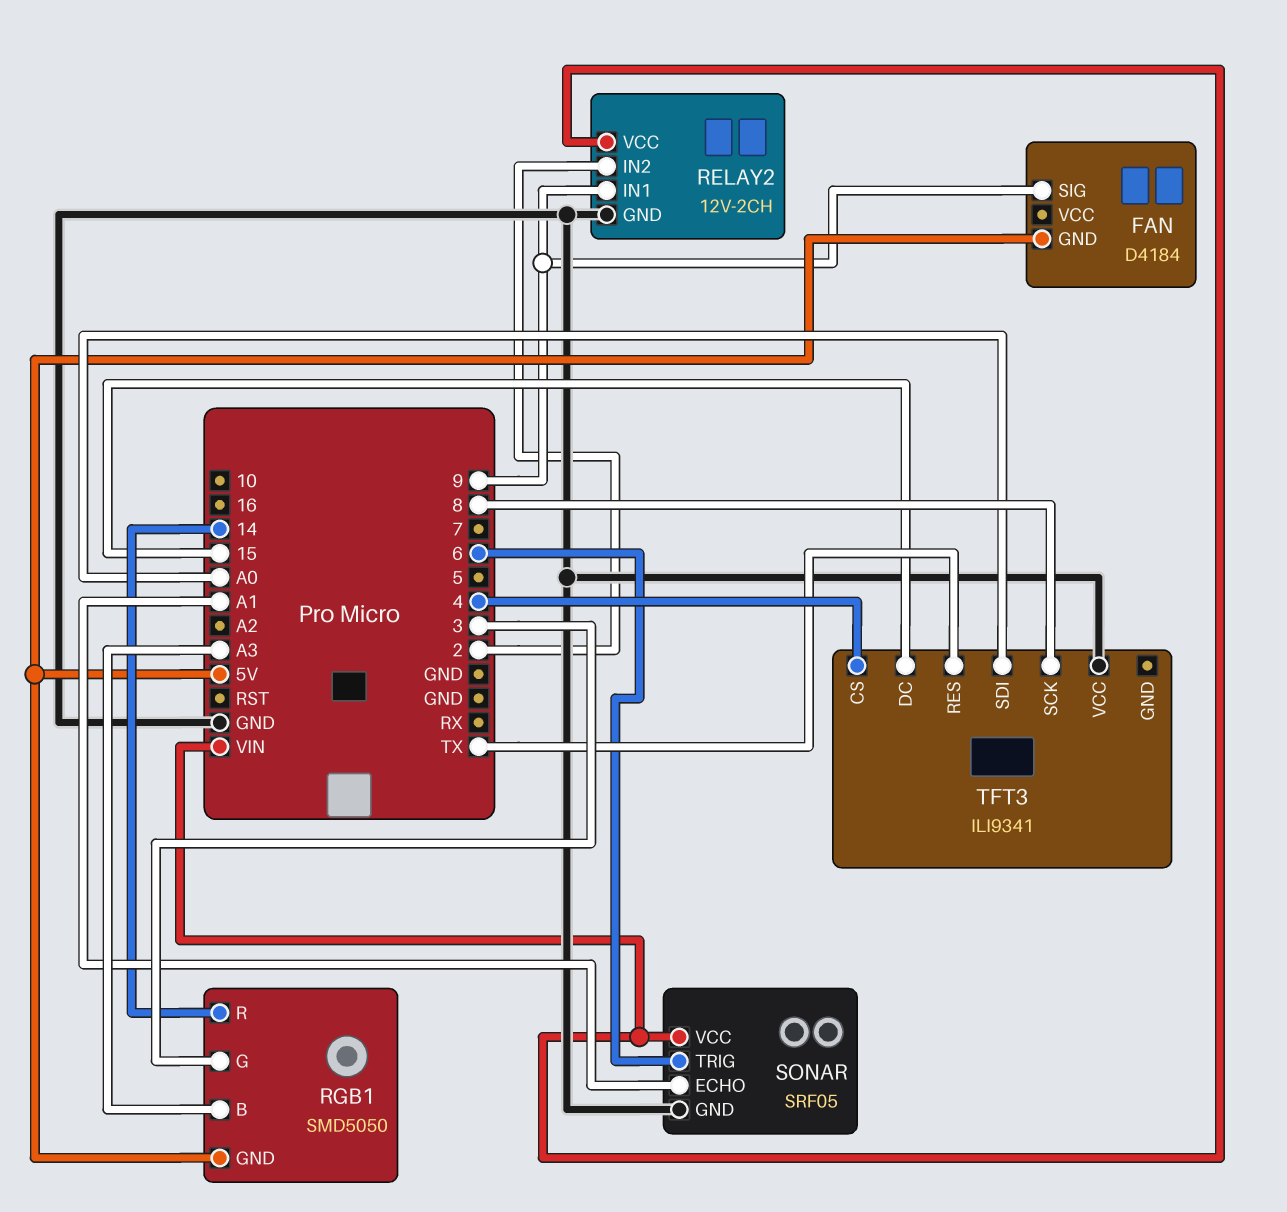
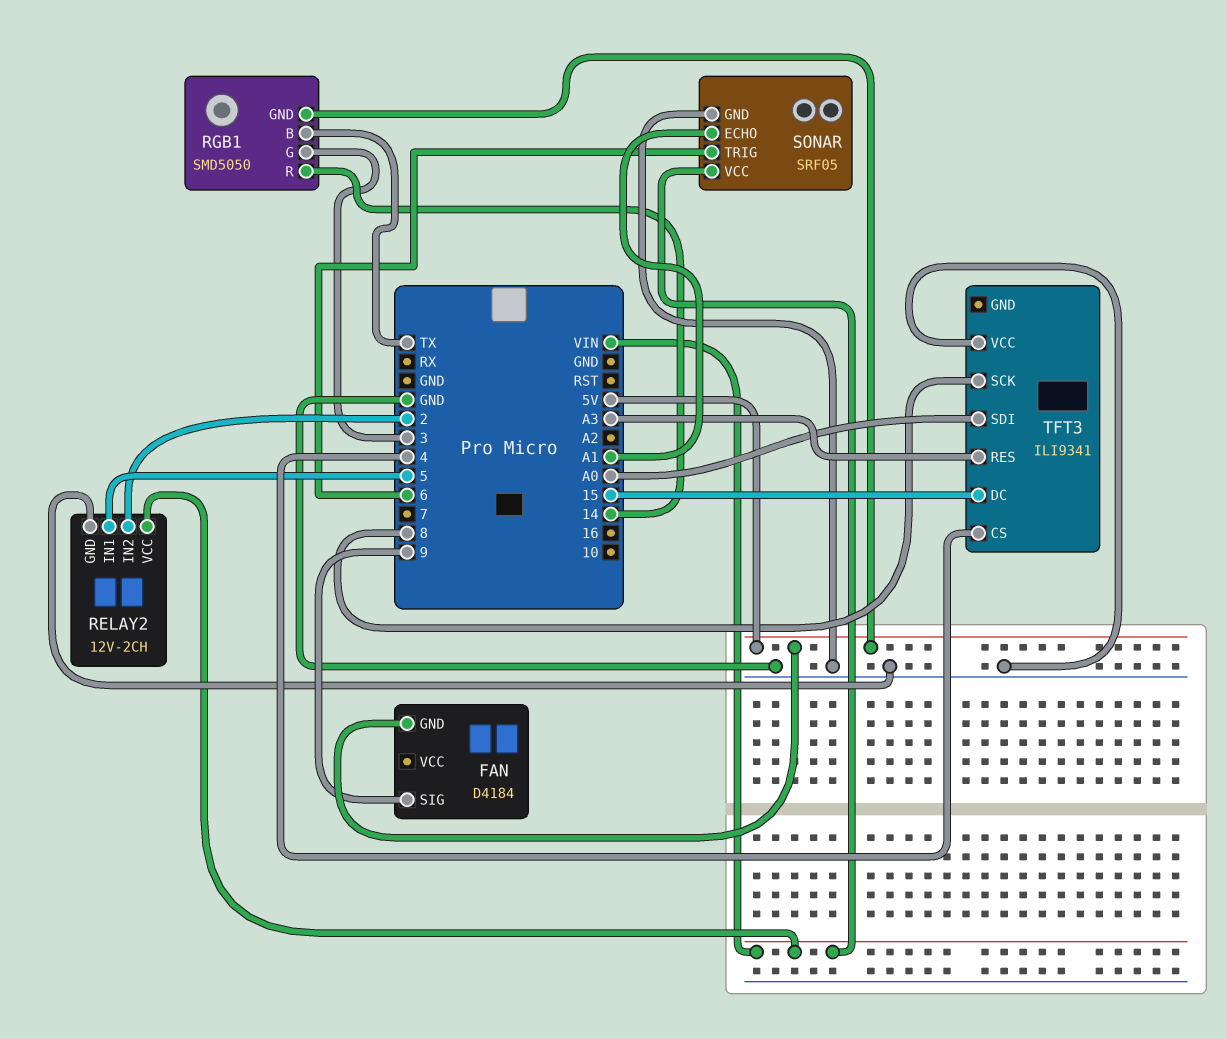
RELAY2 pin IN1: 9 -> 5
RGB1 pin B: A3 -> TX
TFT3 pin RES: TX -> A3

